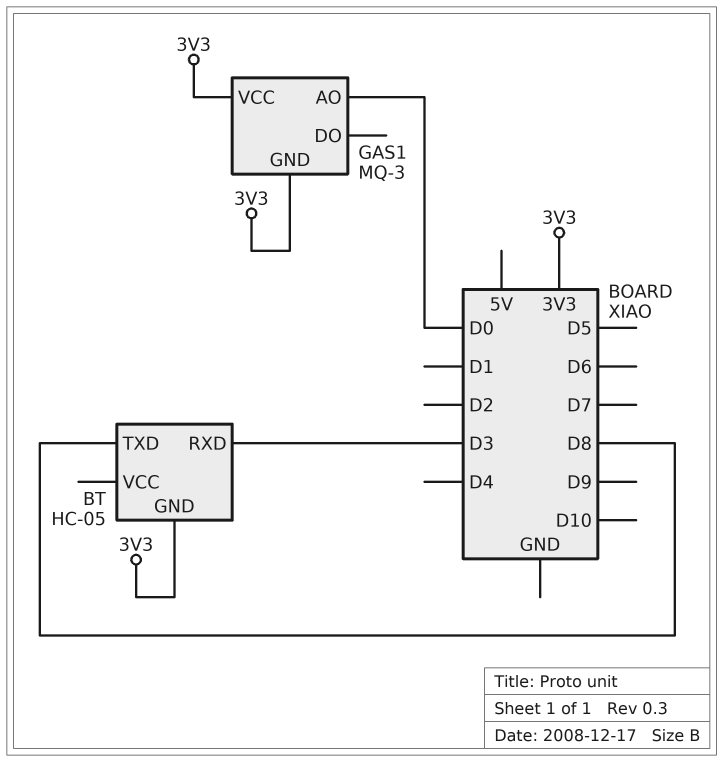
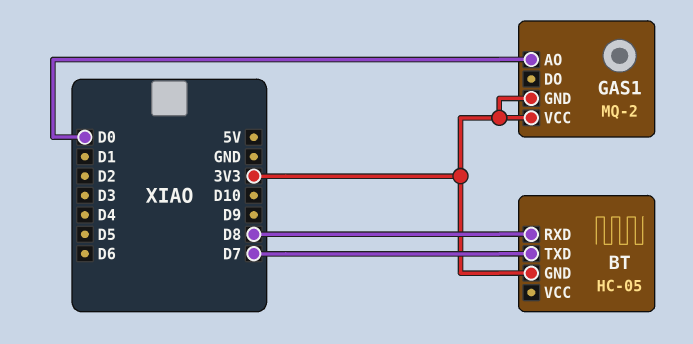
BT pin RXD: D3 -> D8
BT pin TXD: D8 -> D7
GAS1: MQ-3 -> MQ-2

